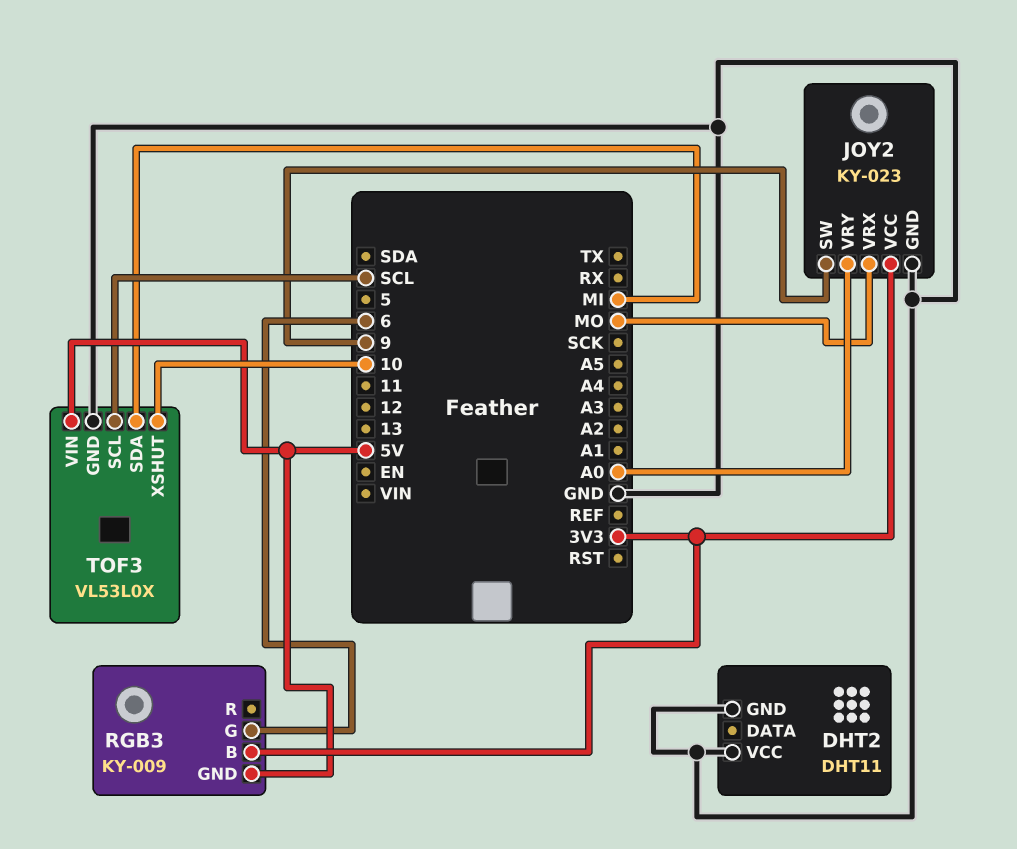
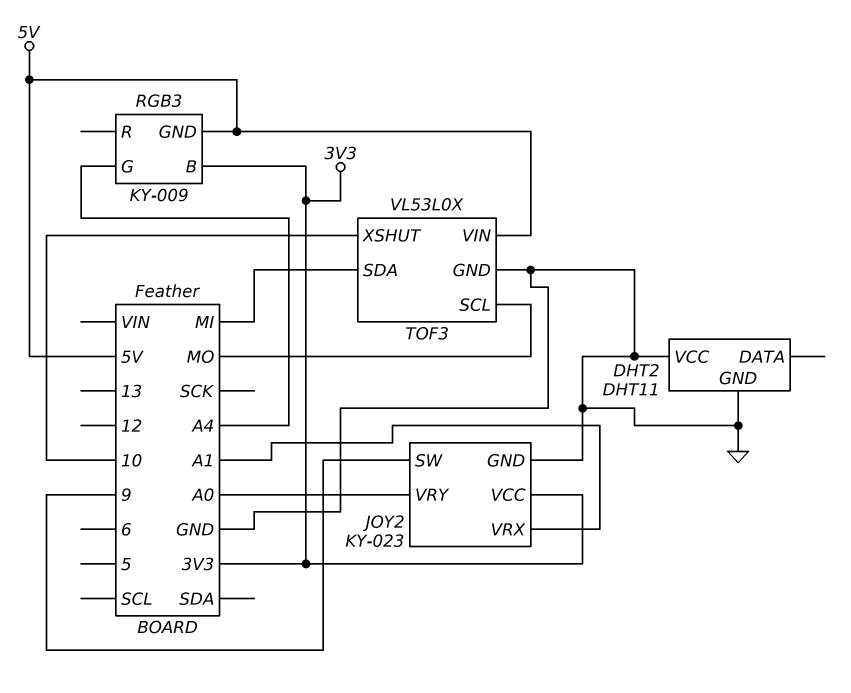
JOY2 pin VRX: MO -> A1
RGB3 pin G: 6 -> A4
TOF3 pin SCL: SCL -> MO

